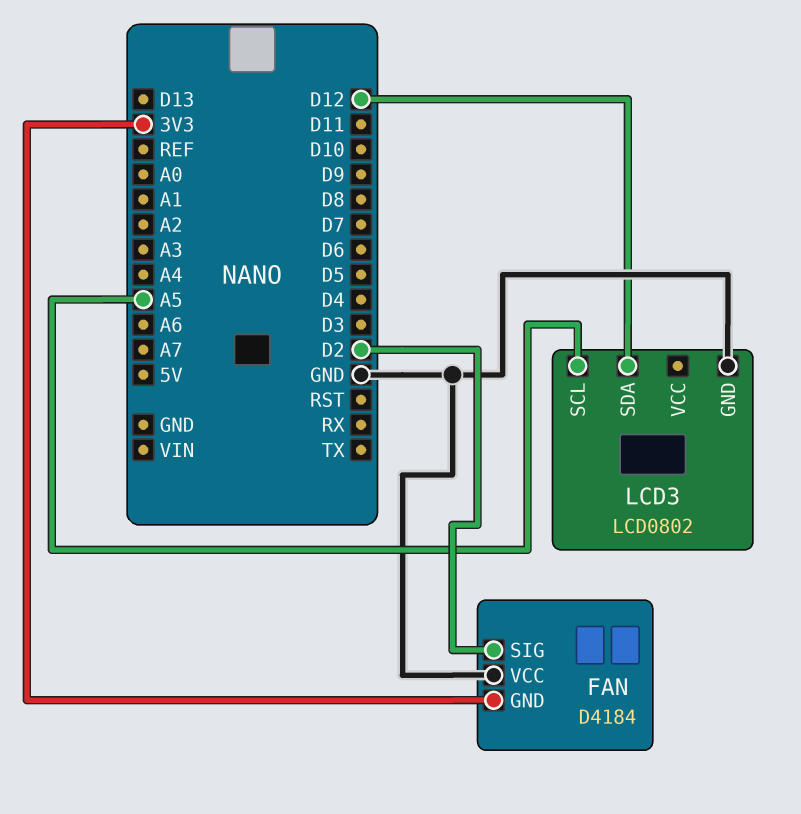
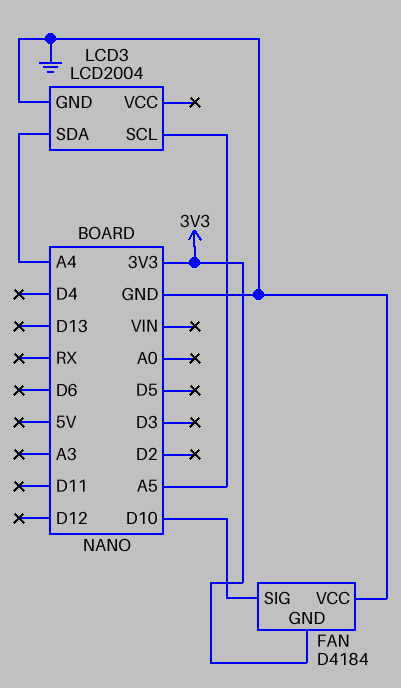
FAN pin SIG: D2 -> D10
LCD3: LCD0802 -> LCD2004
LCD3 pin SDA: D12 -> A4

